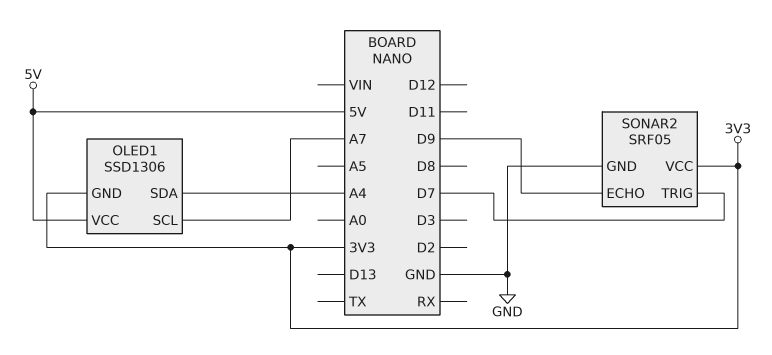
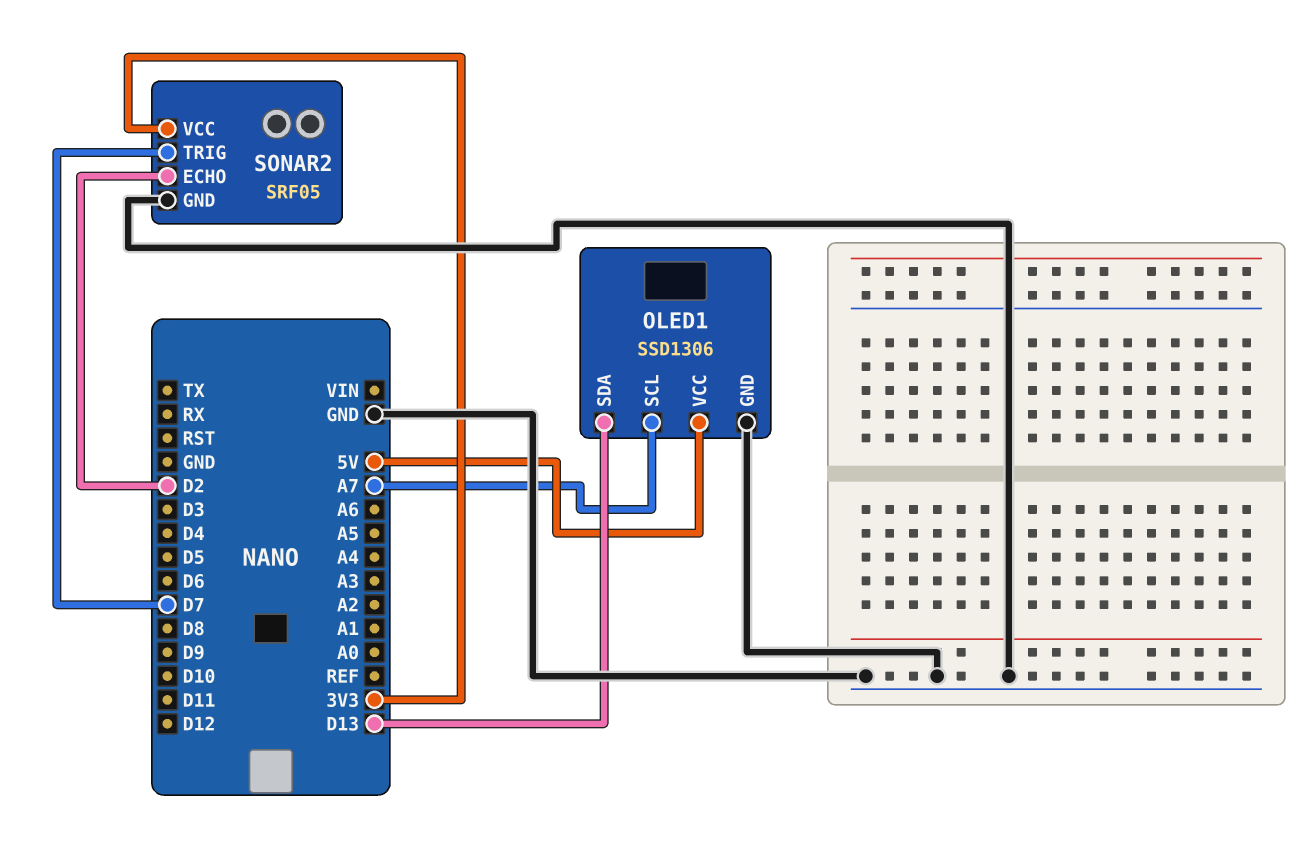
OLED1 pin GND: 3V3 -> GND
OLED1 pin SDA: A4 -> D13
SONAR2 pin ECHO: D9 -> D2

